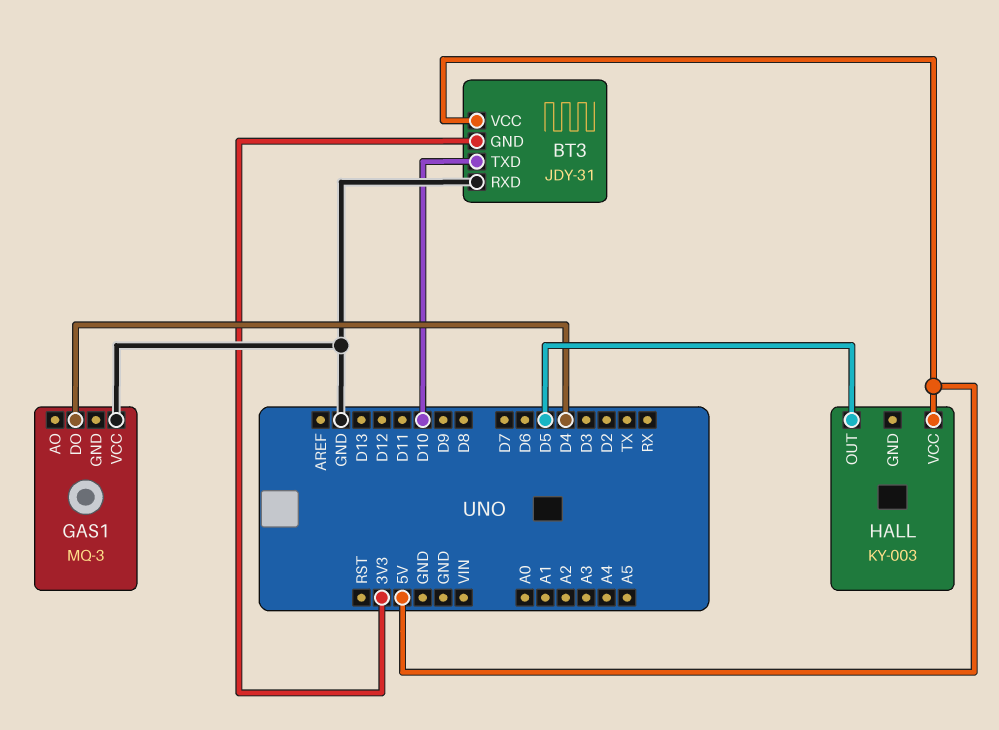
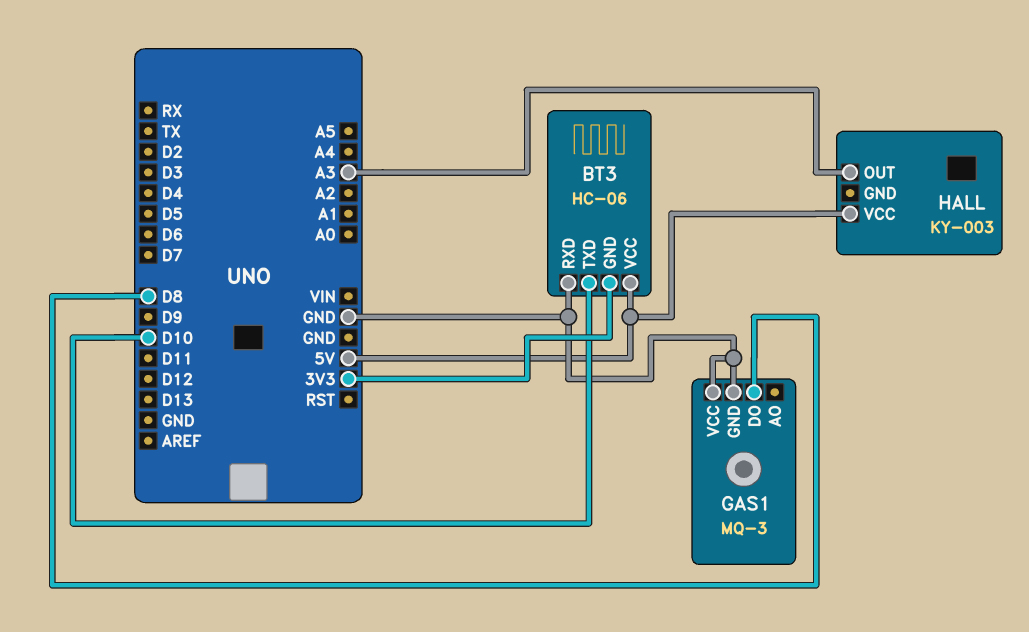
BT3: JDY-31 -> HC-06
GAS1 pin DO: D4 -> D8
GAS1 pin GND: none -> GND
HALL pin OUT: D5 -> A3

